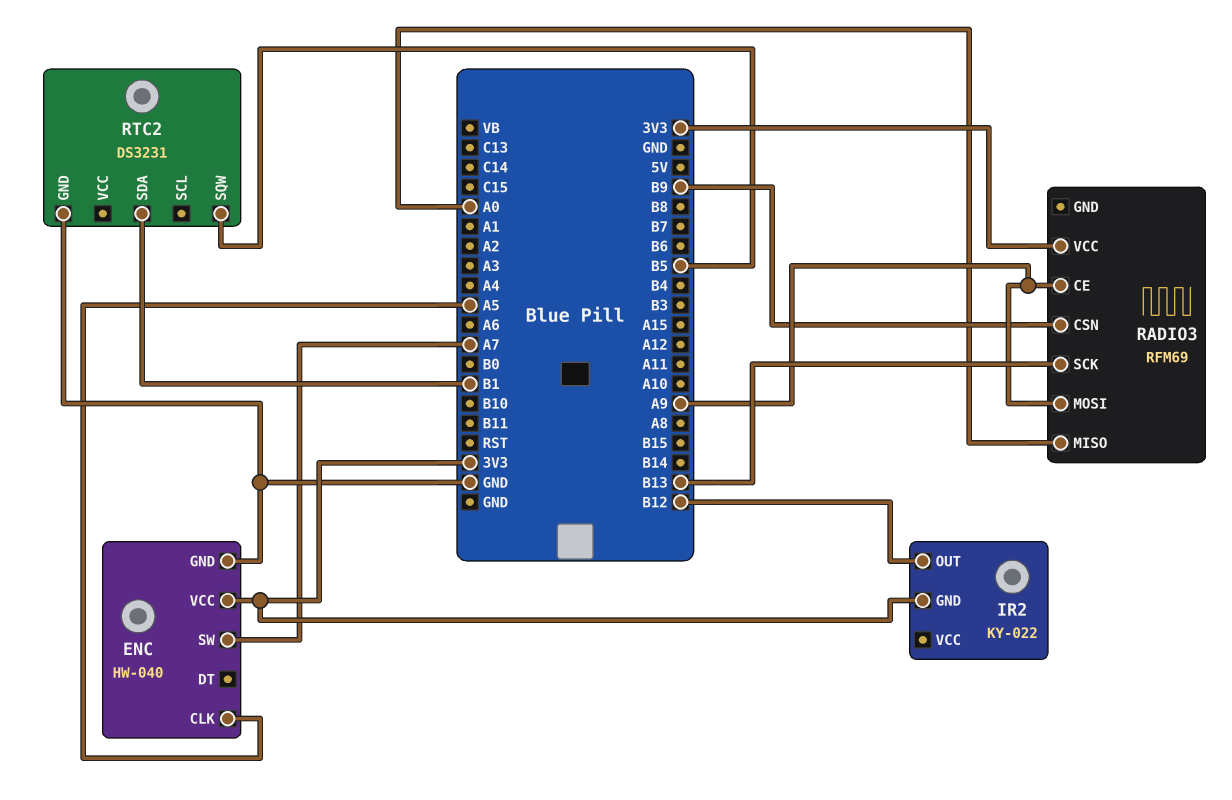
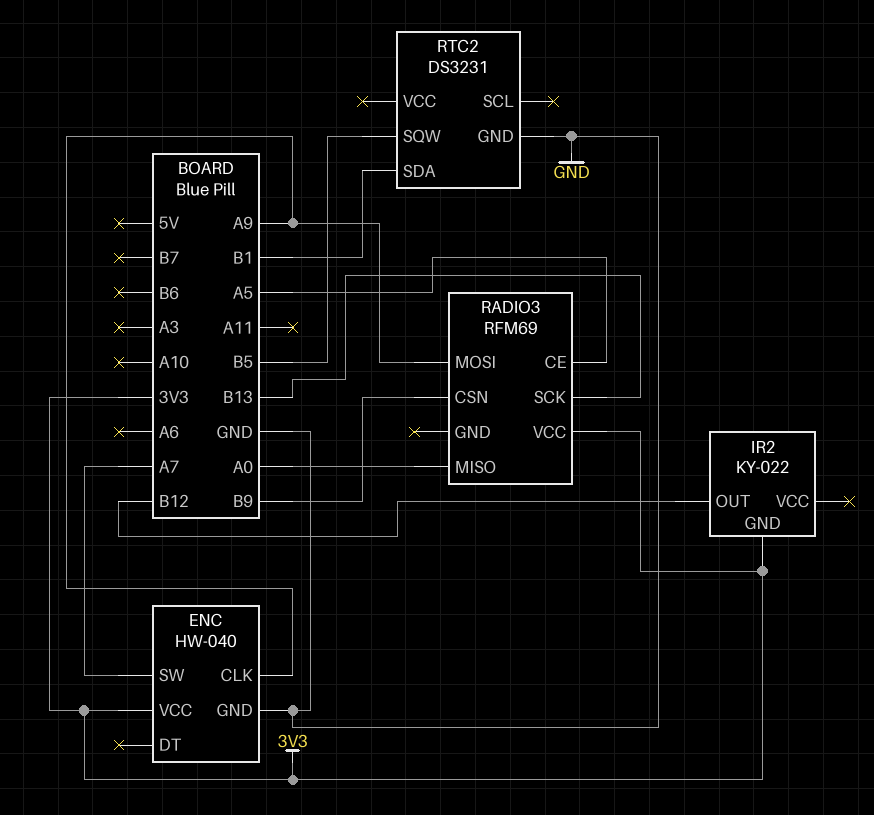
ENC pin CLK: A5 -> A9
RADIO3 pin CE: A9 -> A5

